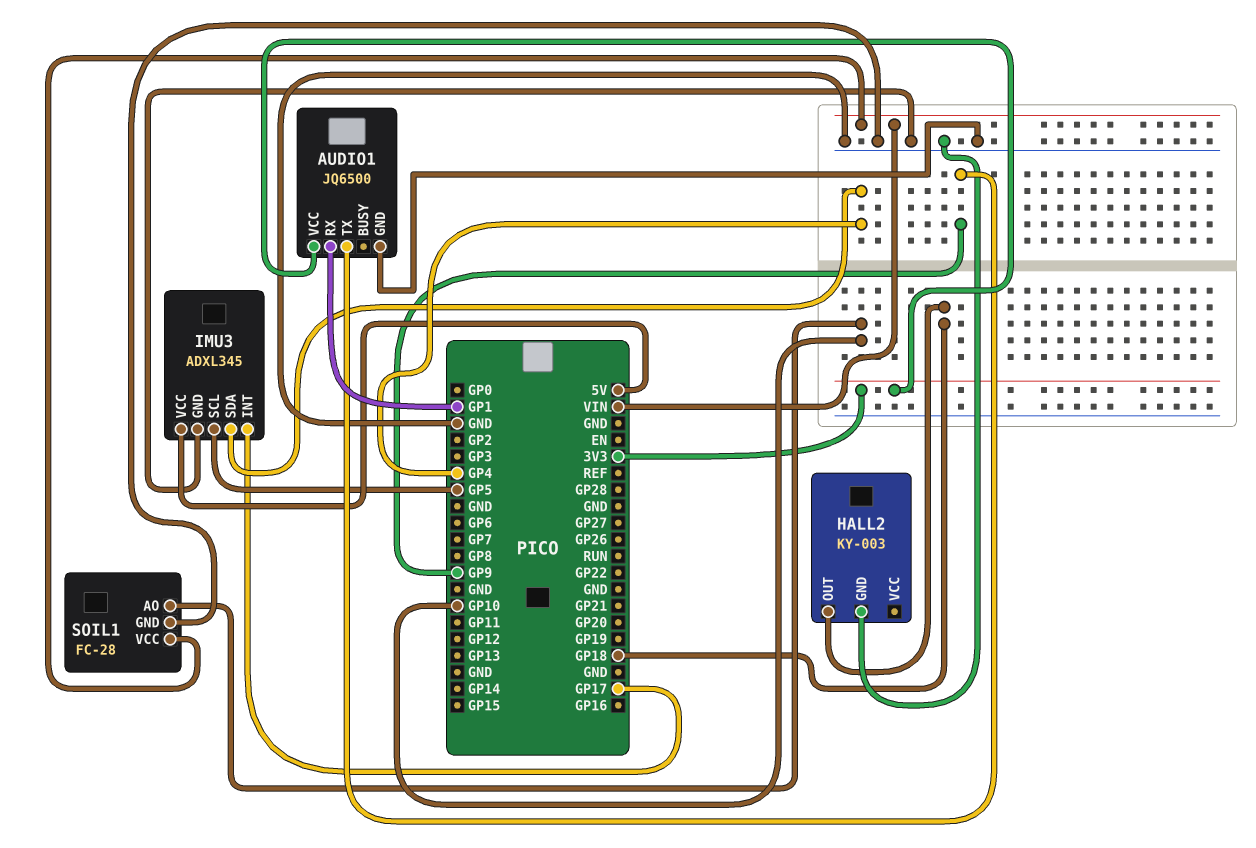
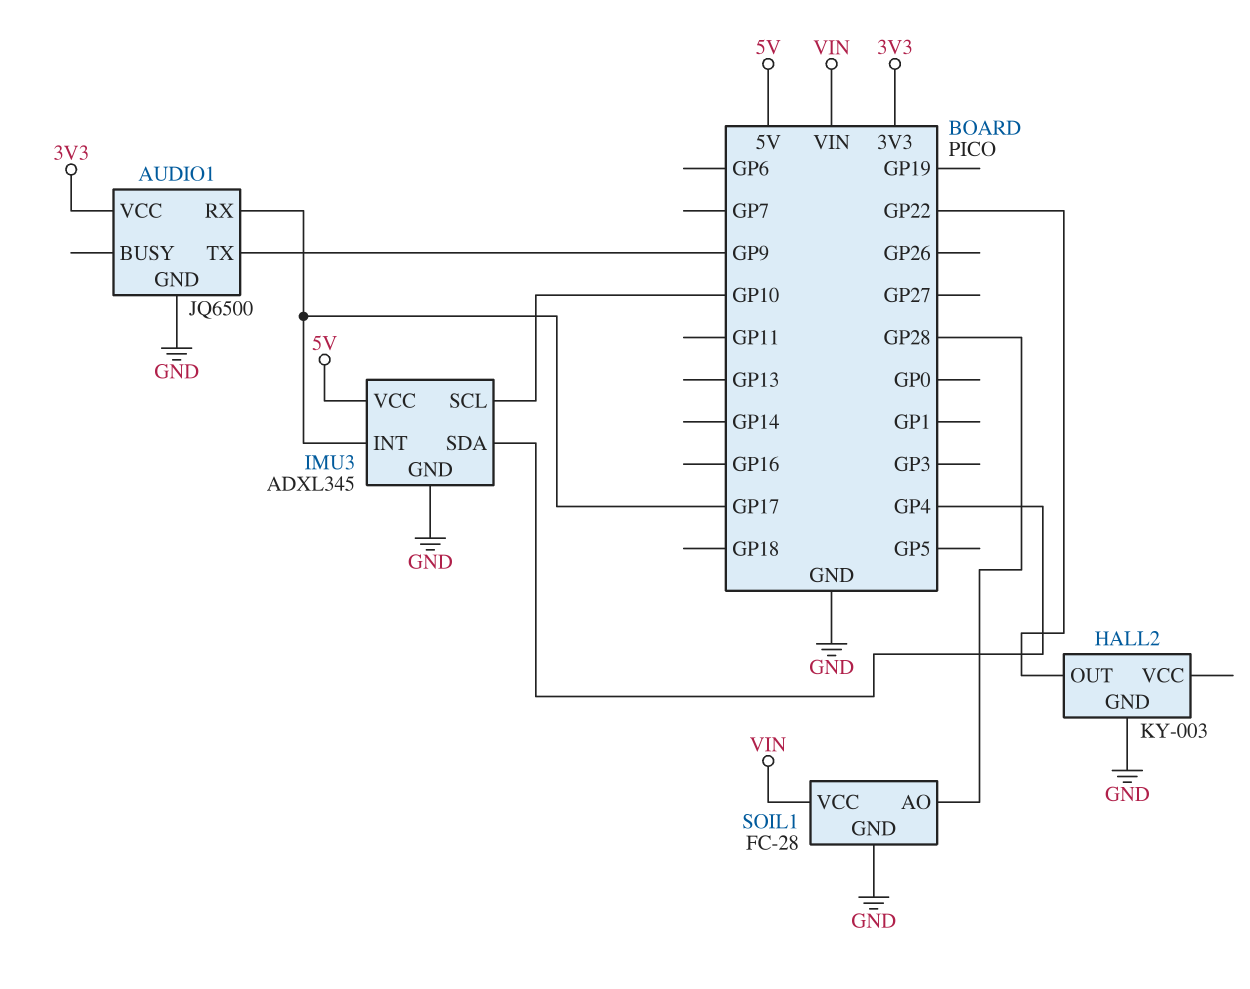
AUDIO1 pin RX: GP1 -> GP17
HALL2 pin OUT: GP18 -> GP22
IMU3 pin SCL: GP5 -> GP10
SOIL1 pin AO: GP10 -> GP28

